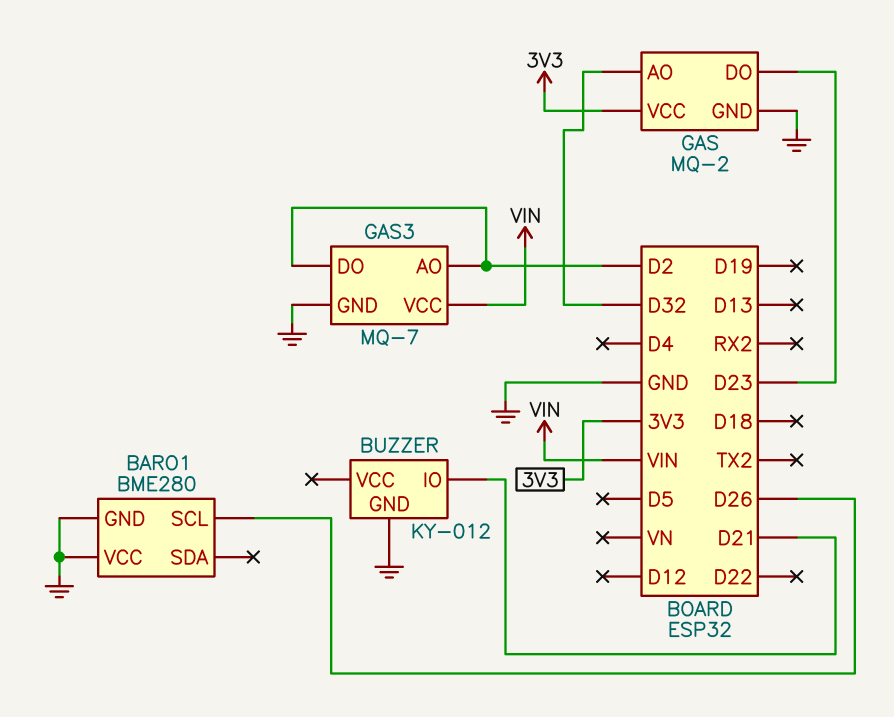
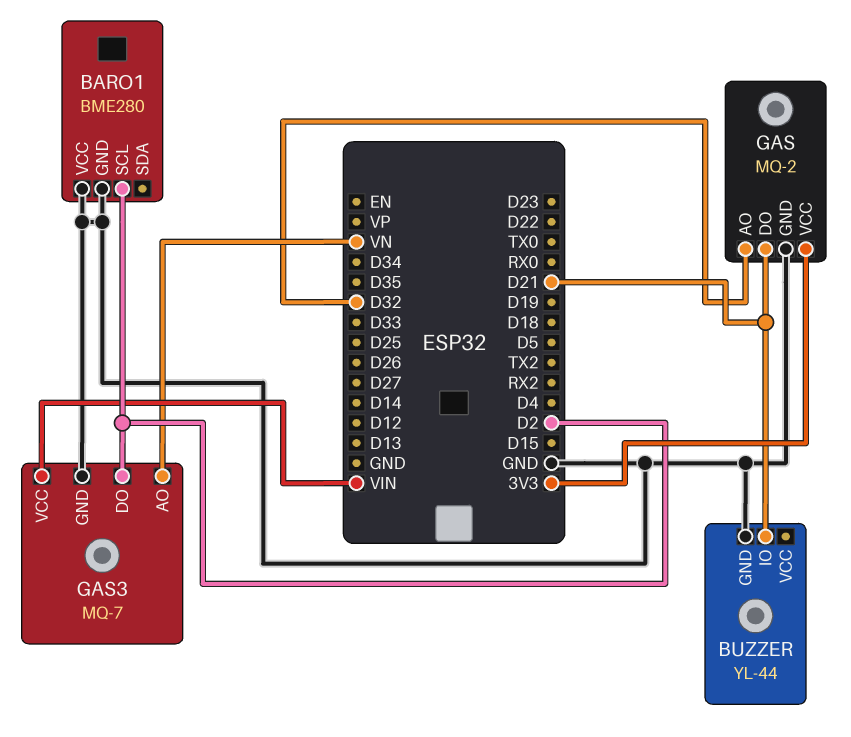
BARO1 pin SCL: D26 -> D2
BUZZER: KY-012 -> YL-44
GAS pin DO: D23 -> D21
GAS3 pin AO: D2 -> VN

